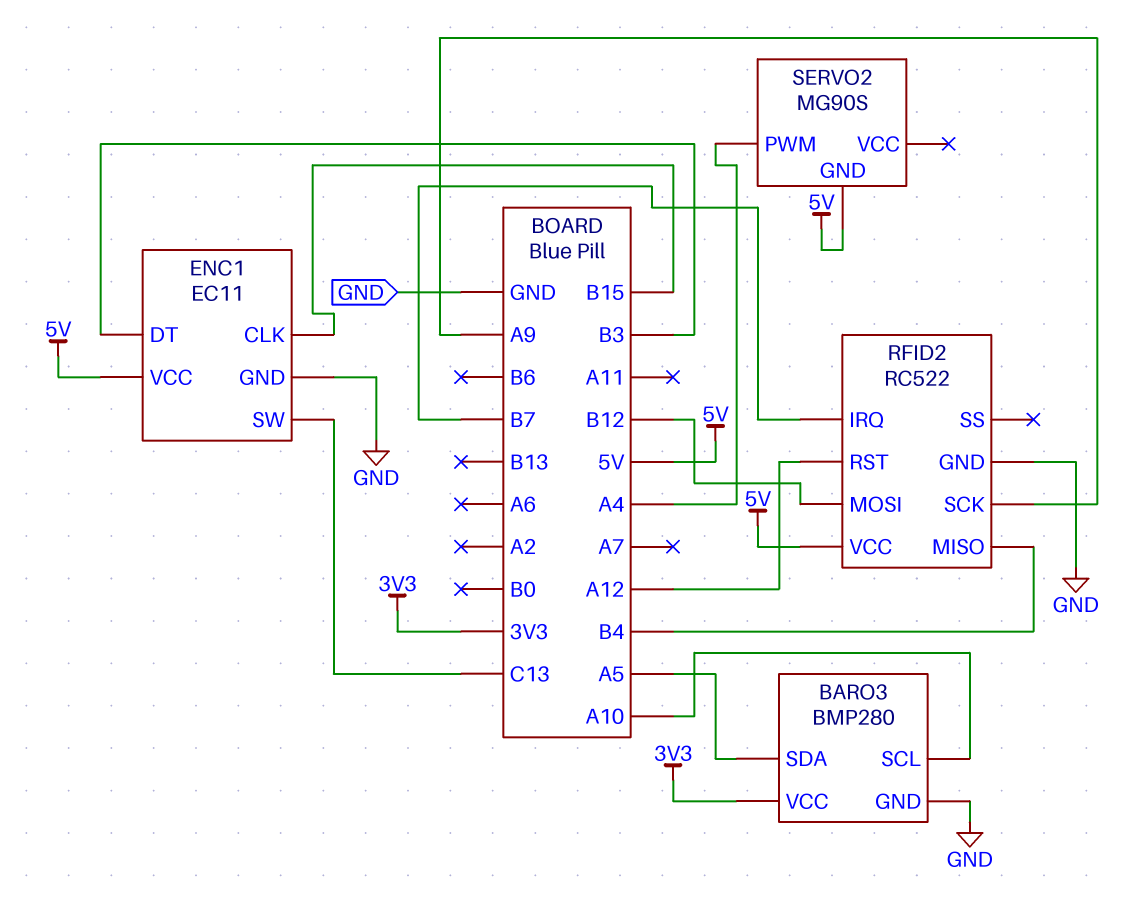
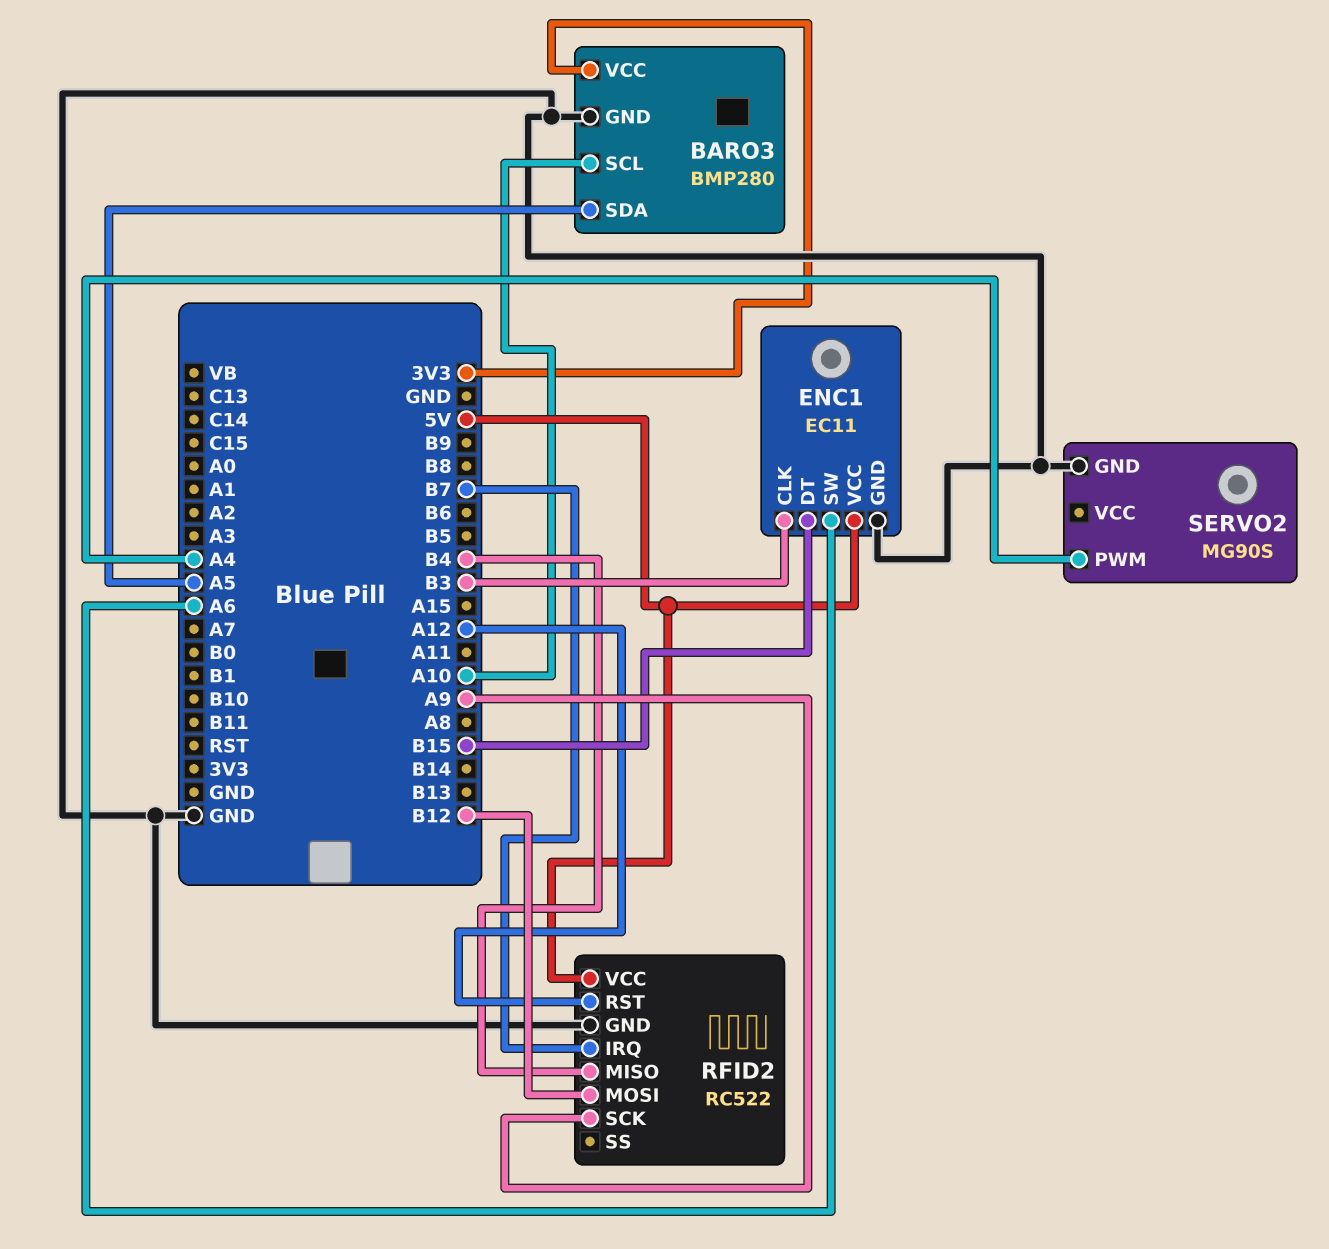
ENC1 pin CLK: B15 -> B3
ENC1 pin DT: B3 -> B15
ENC1 pin SW: C13 -> A6
SERVO2 pin GND: 5V -> GND

